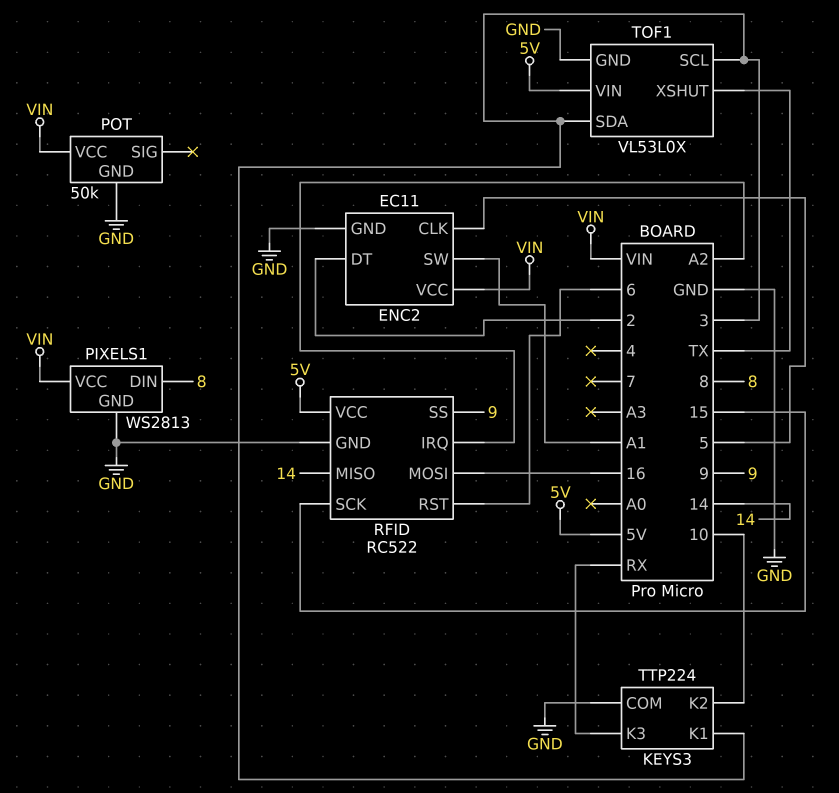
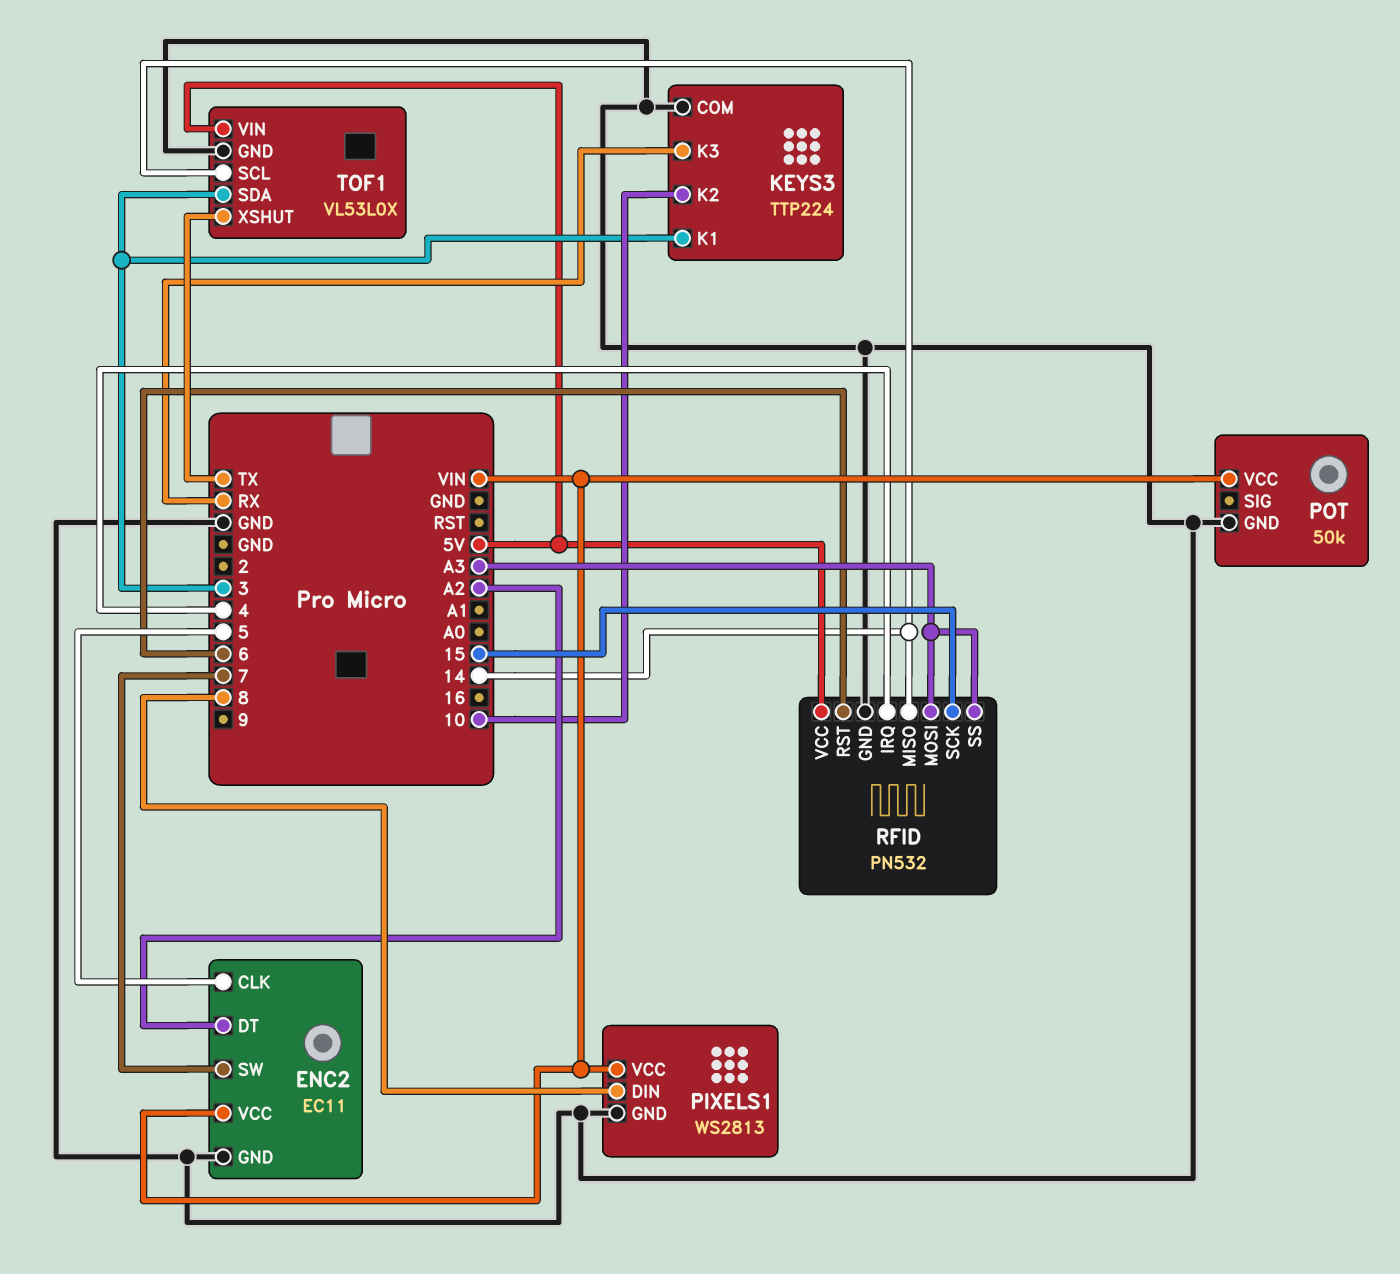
ENC2 pin DT: 2 -> A2
ENC2 pin SW: A1 -> 7
RFID: RC522 -> PN532
RFID pin IRQ: A2 -> 4
RFID pin MOSI: 16 -> A3
RFID pin SS: 9 -> A3
TOF1 pin SCL: 3 -> 14

